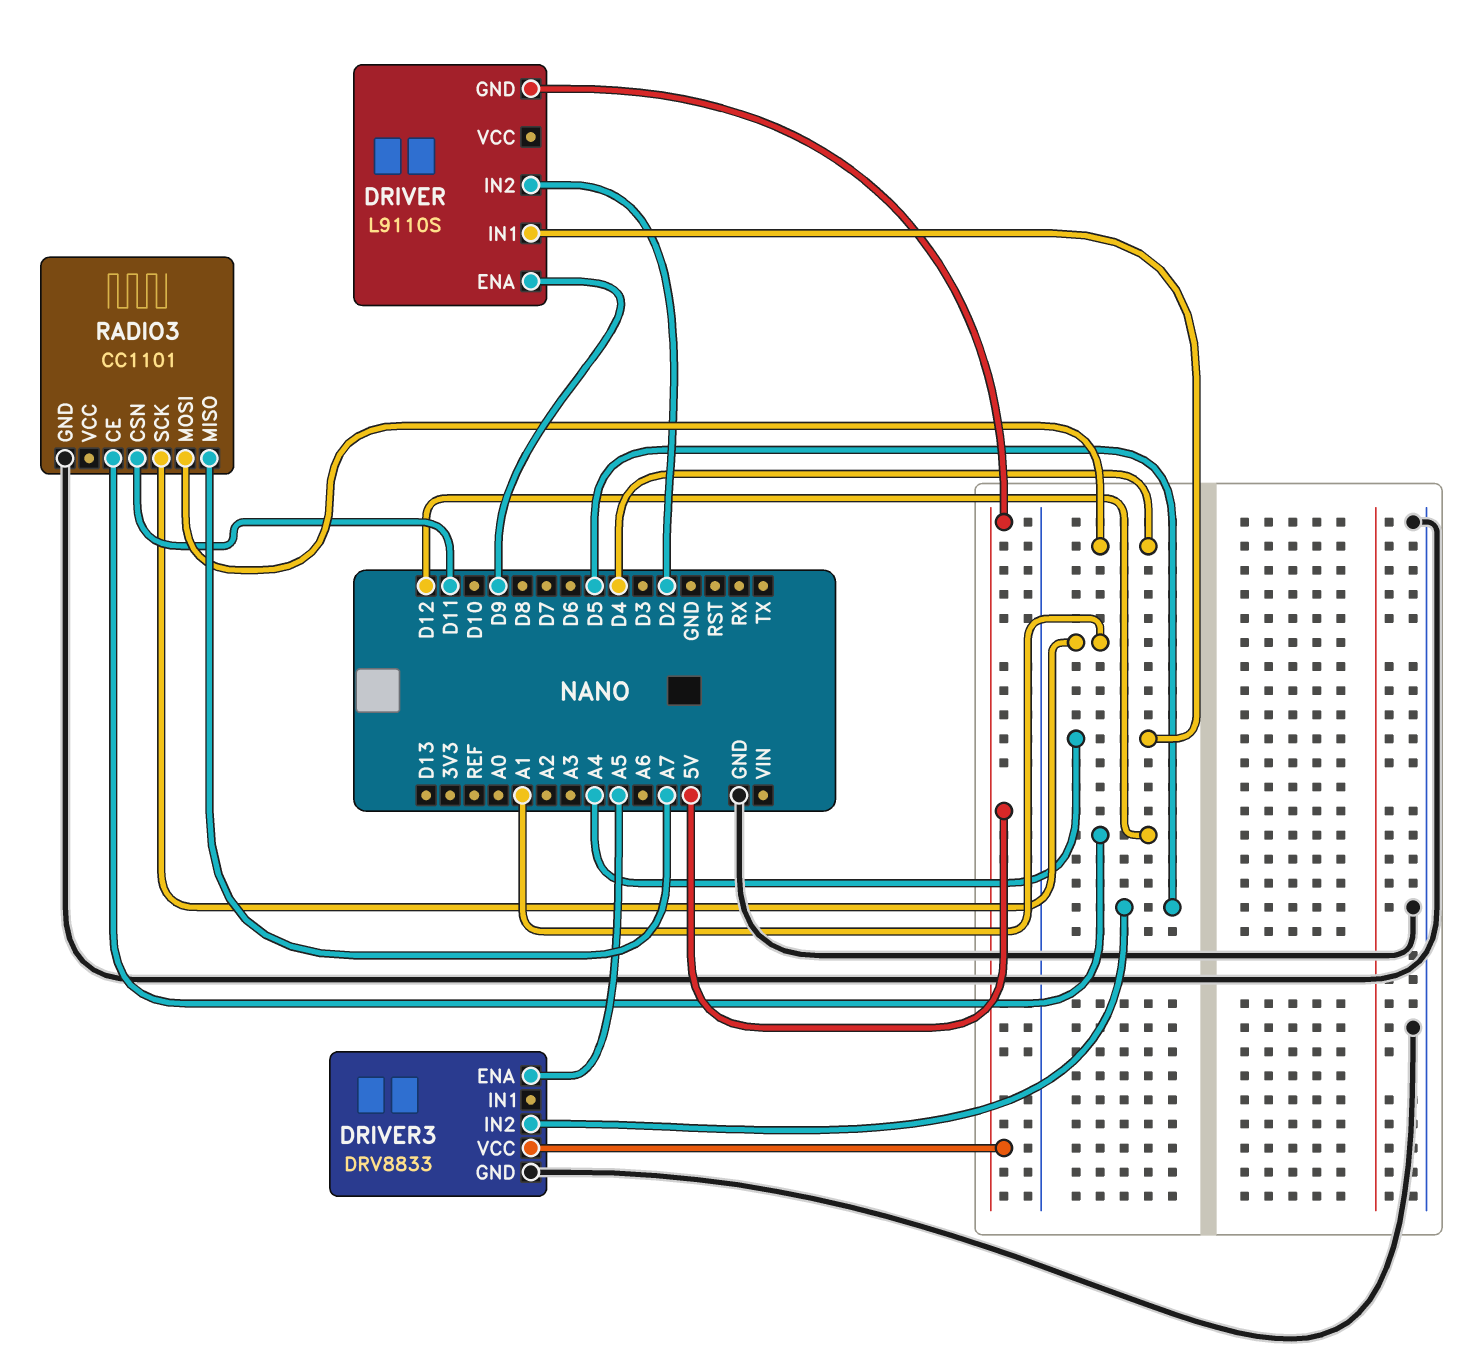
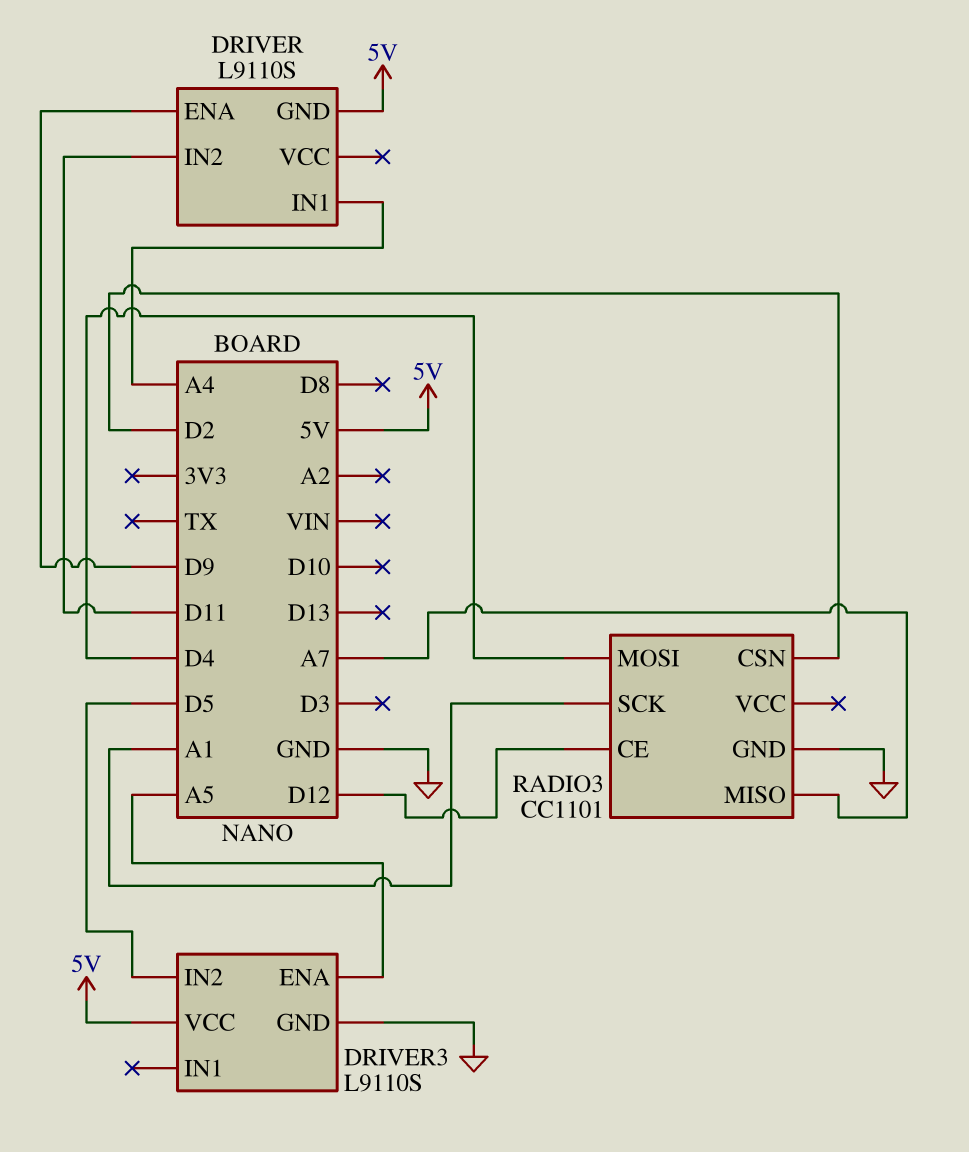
DRIVER pin IN2: D2 -> D11
DRIVER3: DRV8833 -> L9110S
RADIO3 pin CSN: D11 -> D2

